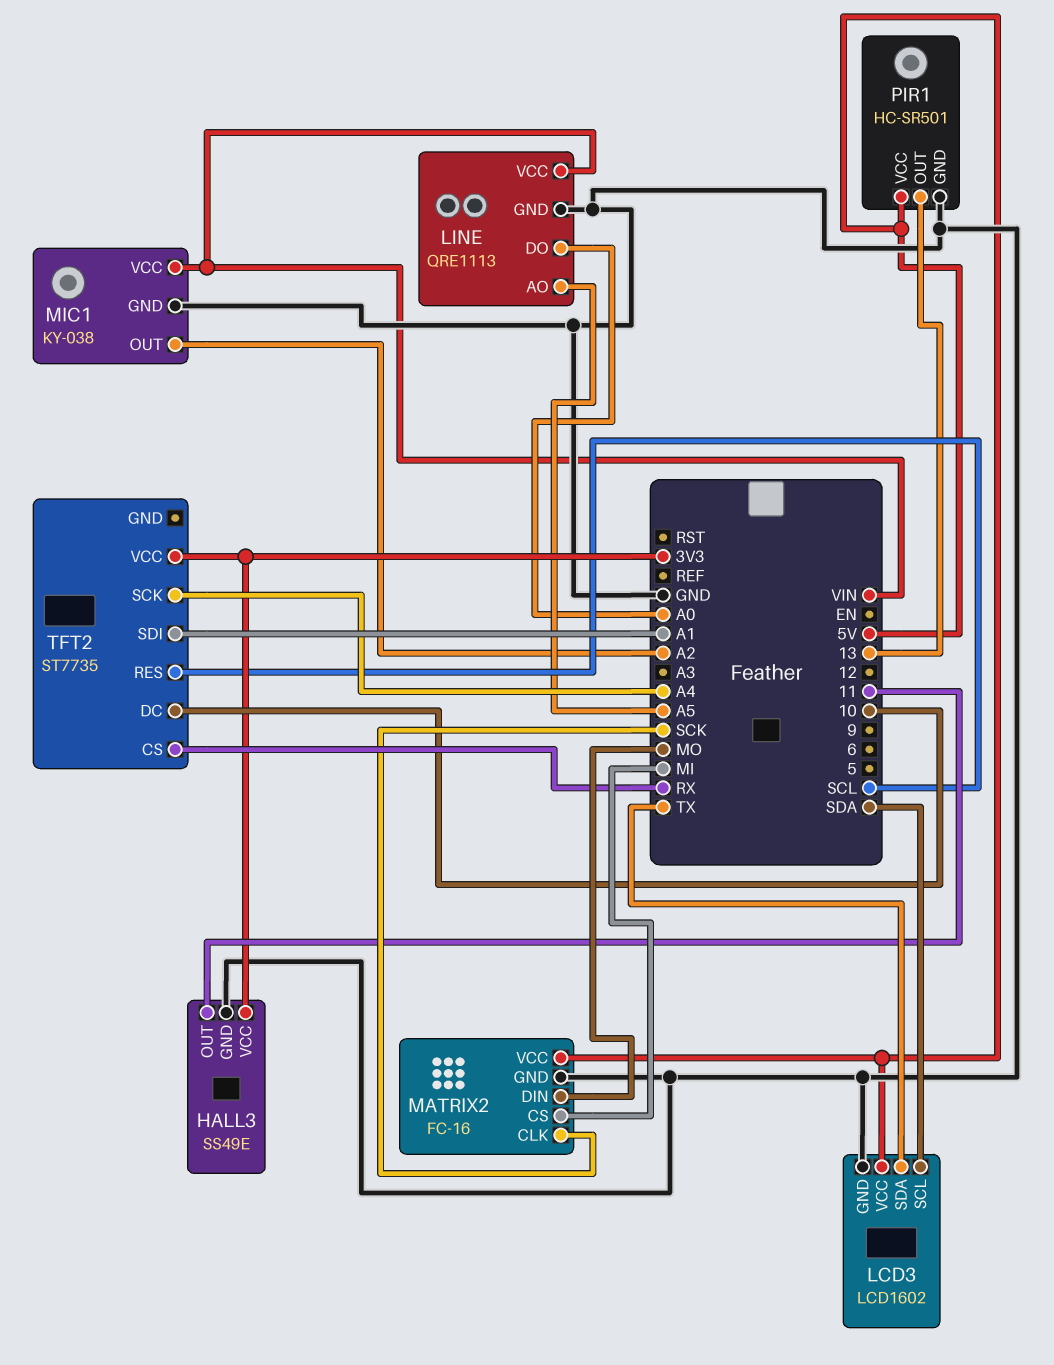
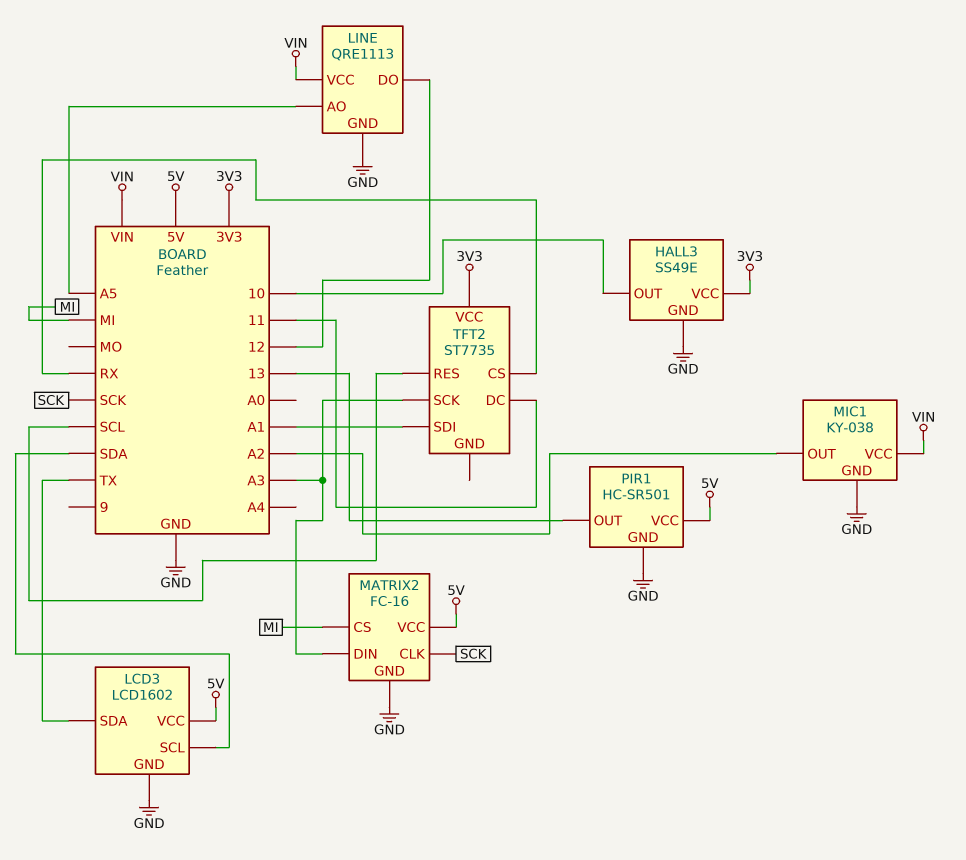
HALL3 pin OUT: 11 -> 10
LINE pin DO: A0 -> 12
MATRIX2 pin DIN: MO -> A3
TFT2 pin DC: 10 -> 11
TFT2 pin SCK: A4 -> A3

